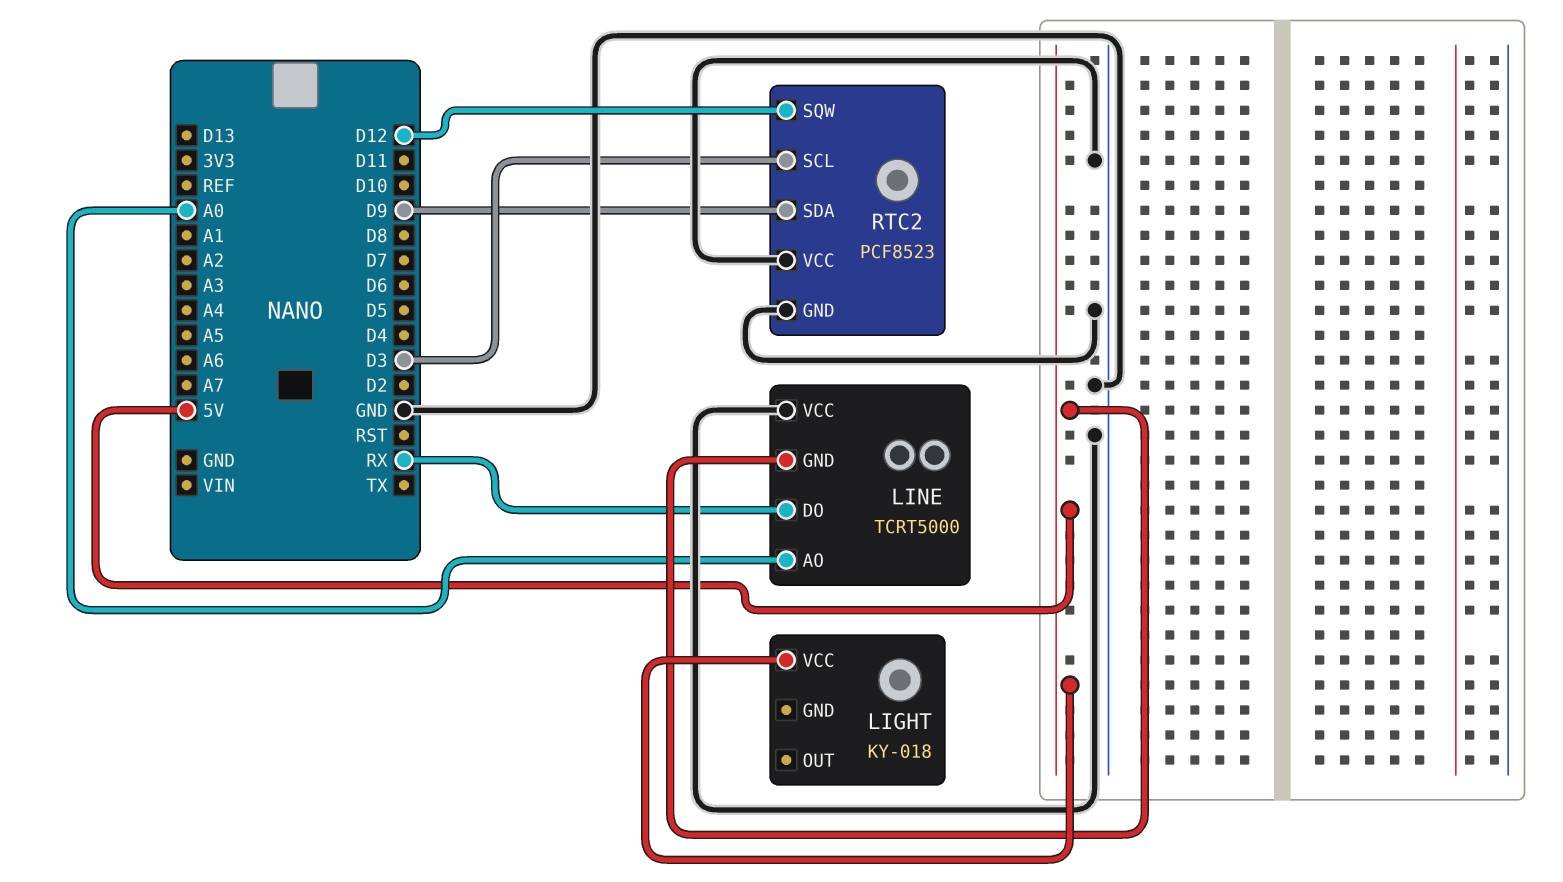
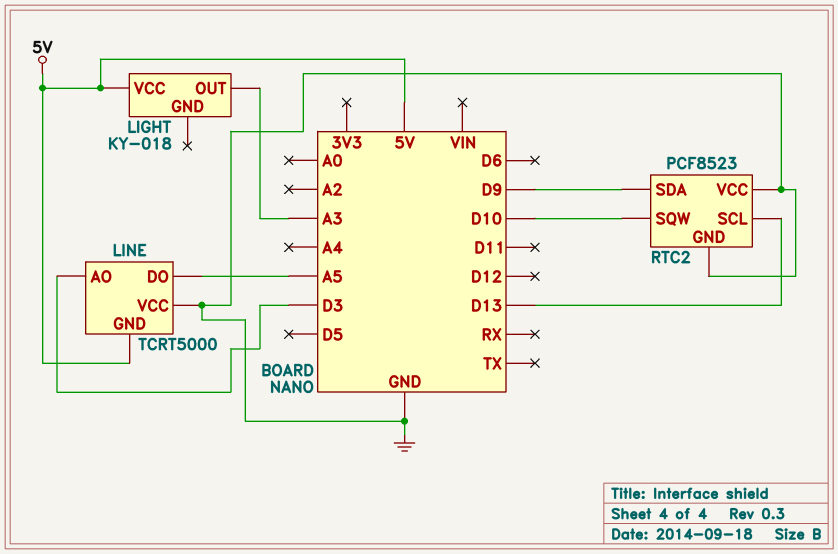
LIGHT pin OUT: none -> A3
LINE pin AO: A0 -> D3
LINE pin DO: RX -> A5
RTC2 pin SCL: D3 -> D13
RTC2 pin SQW: D12 -> D10

